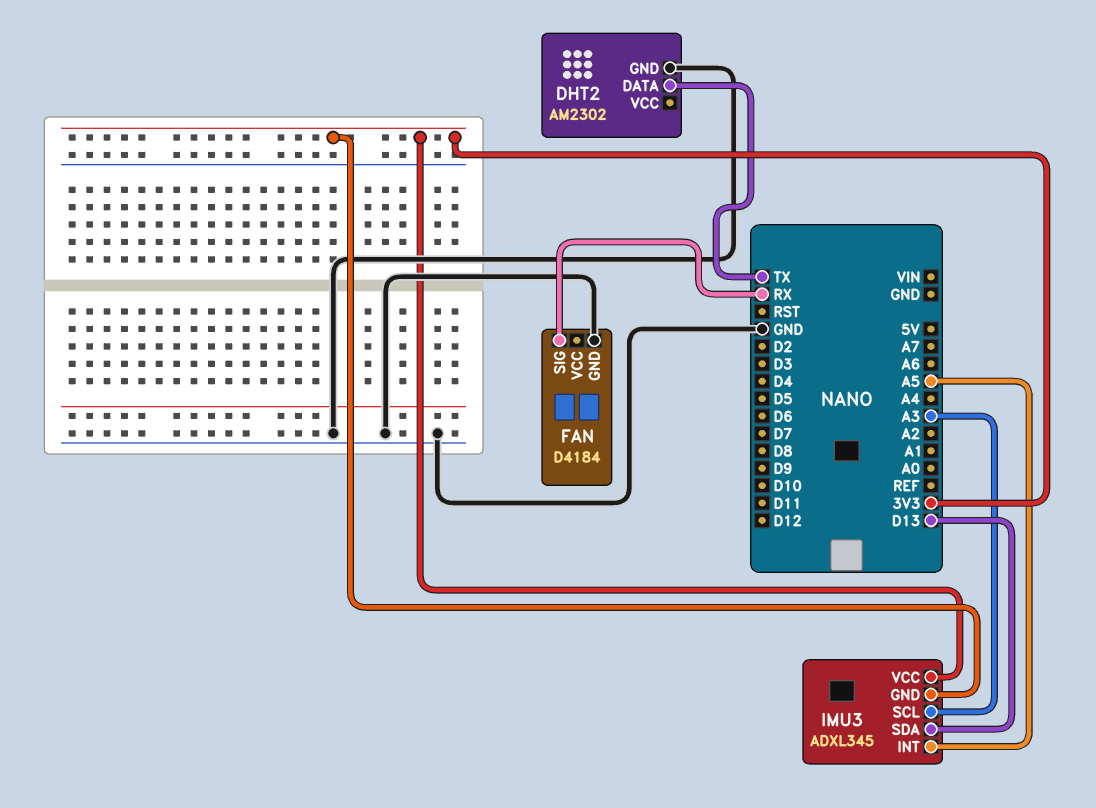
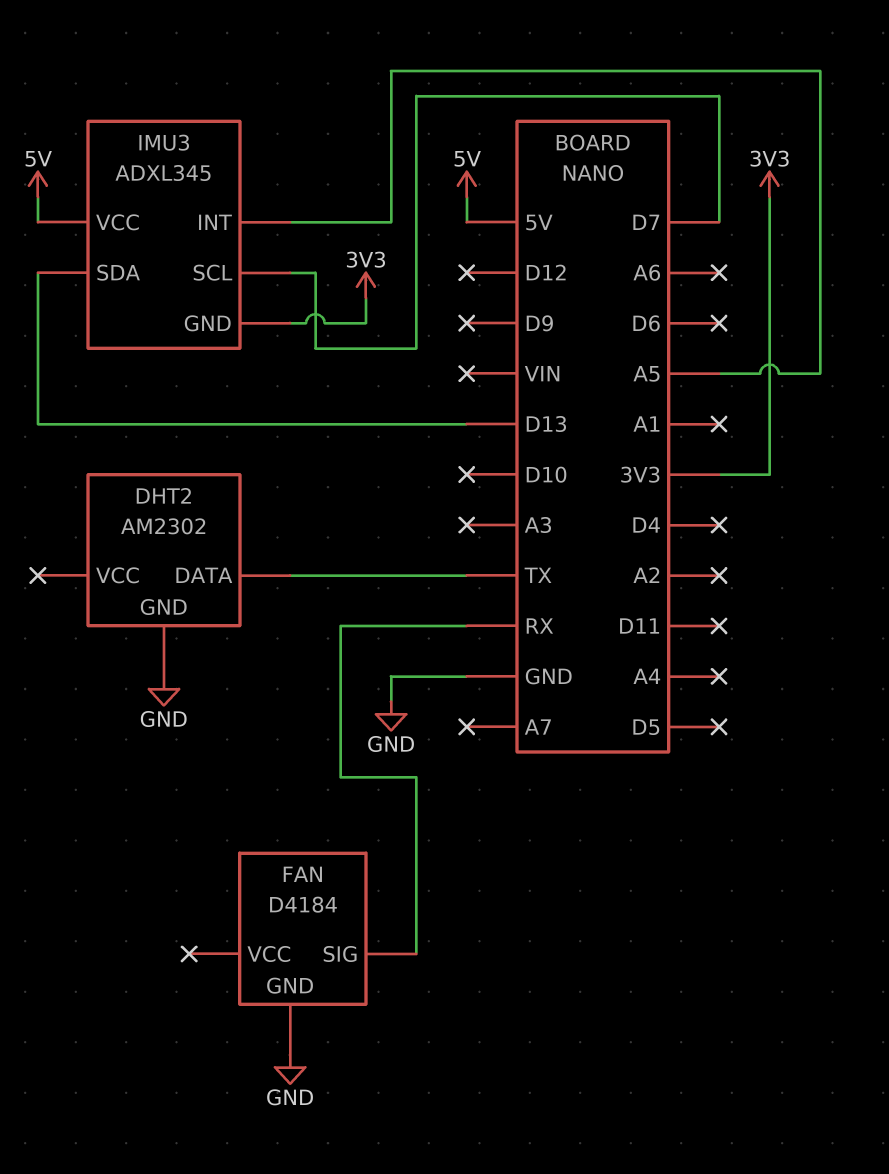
IMU3 pin SCL: A3 -> D7
IMU3 pin VCC: 3V3 -> 5V

